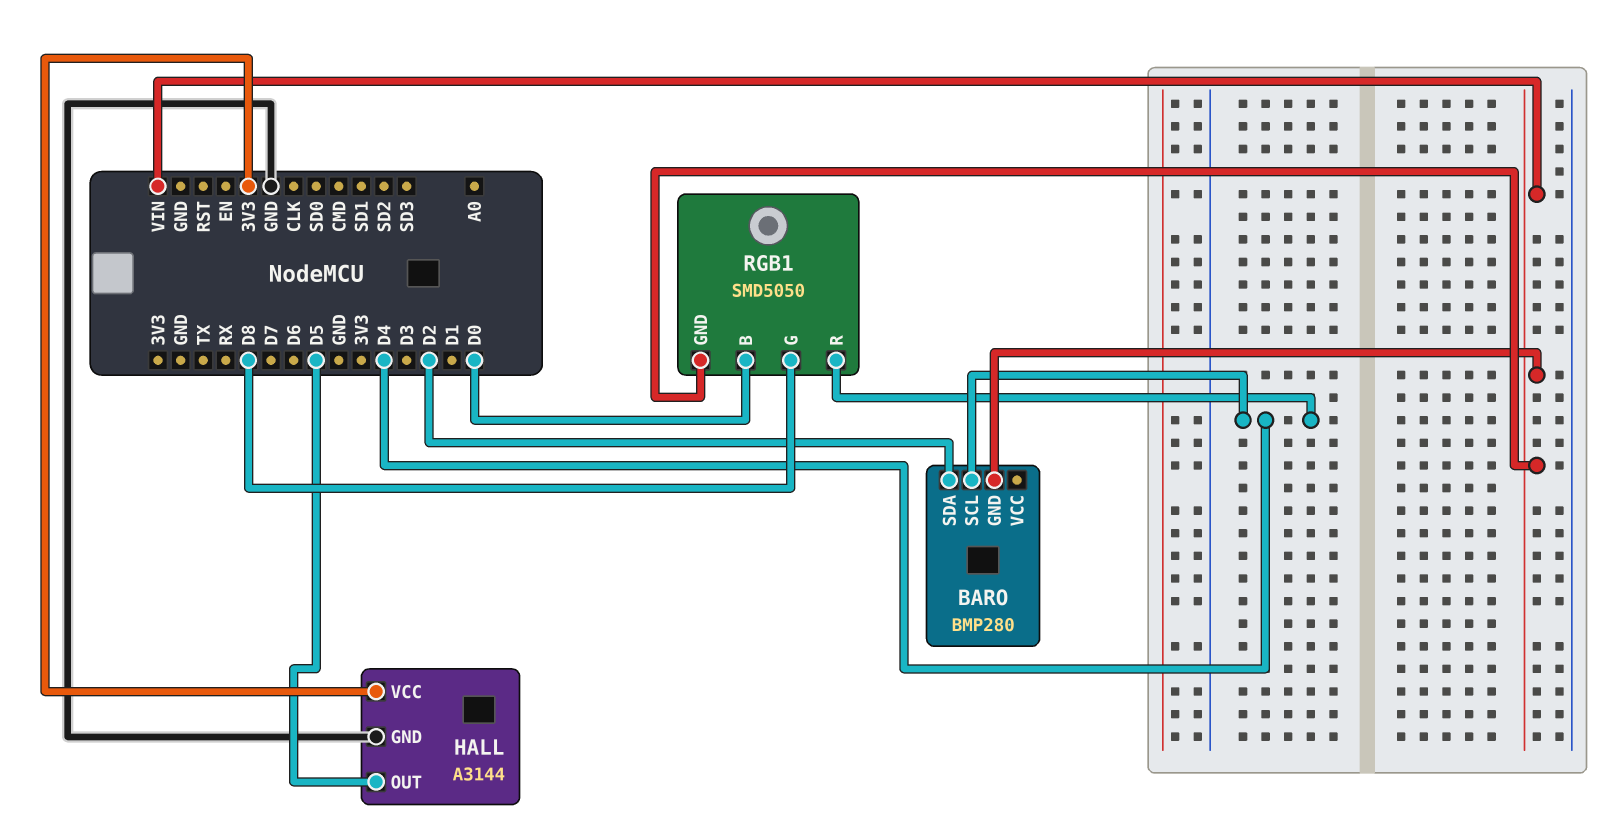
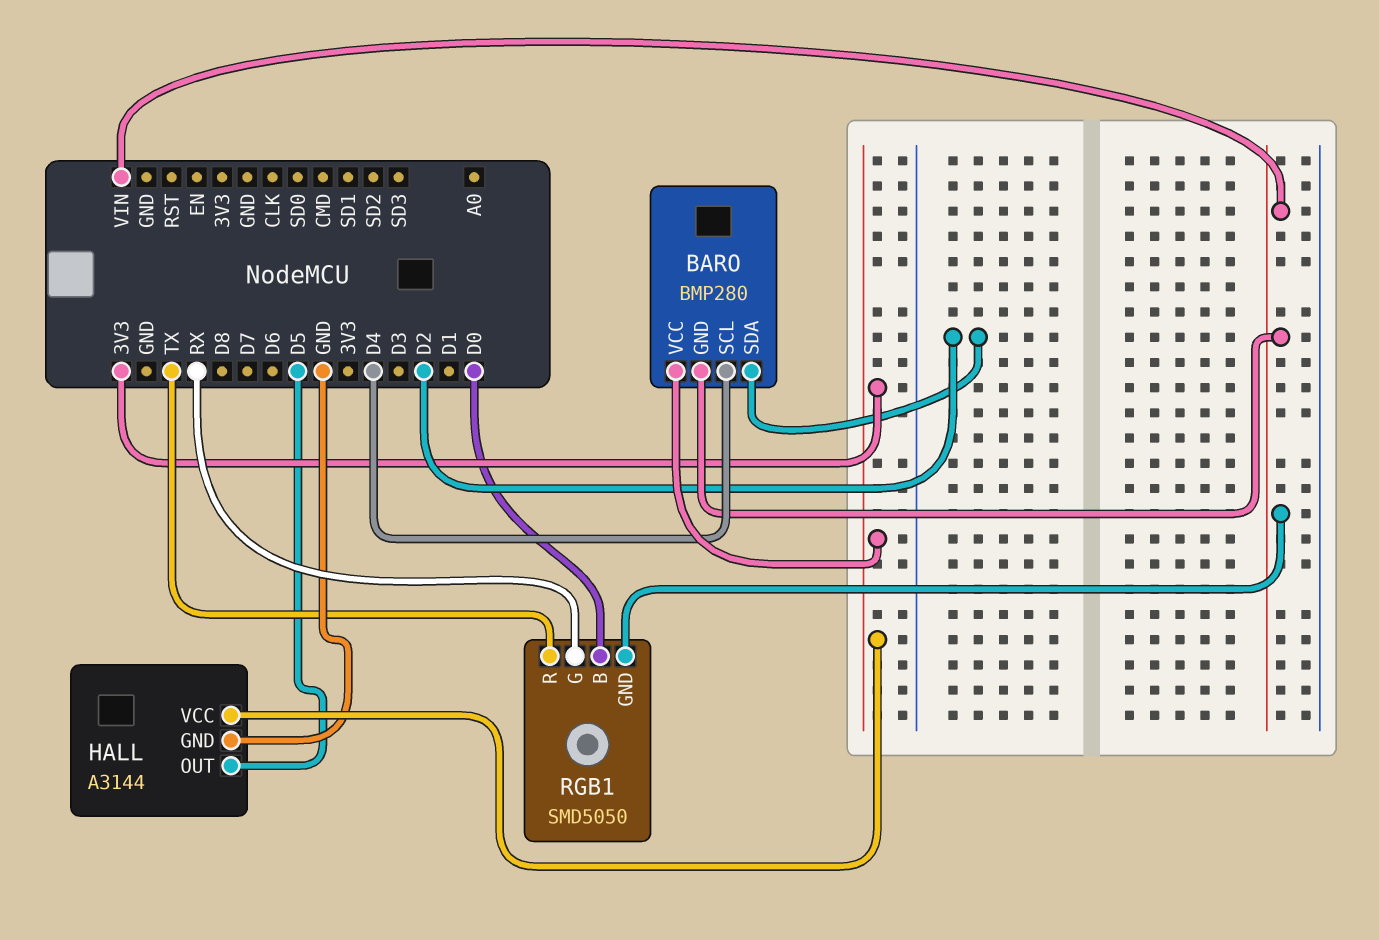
BARO pin VCC: none -> 3V3
RGB1 pin G: D8 -> RX
RGB1 pin R: D4 -> TX

